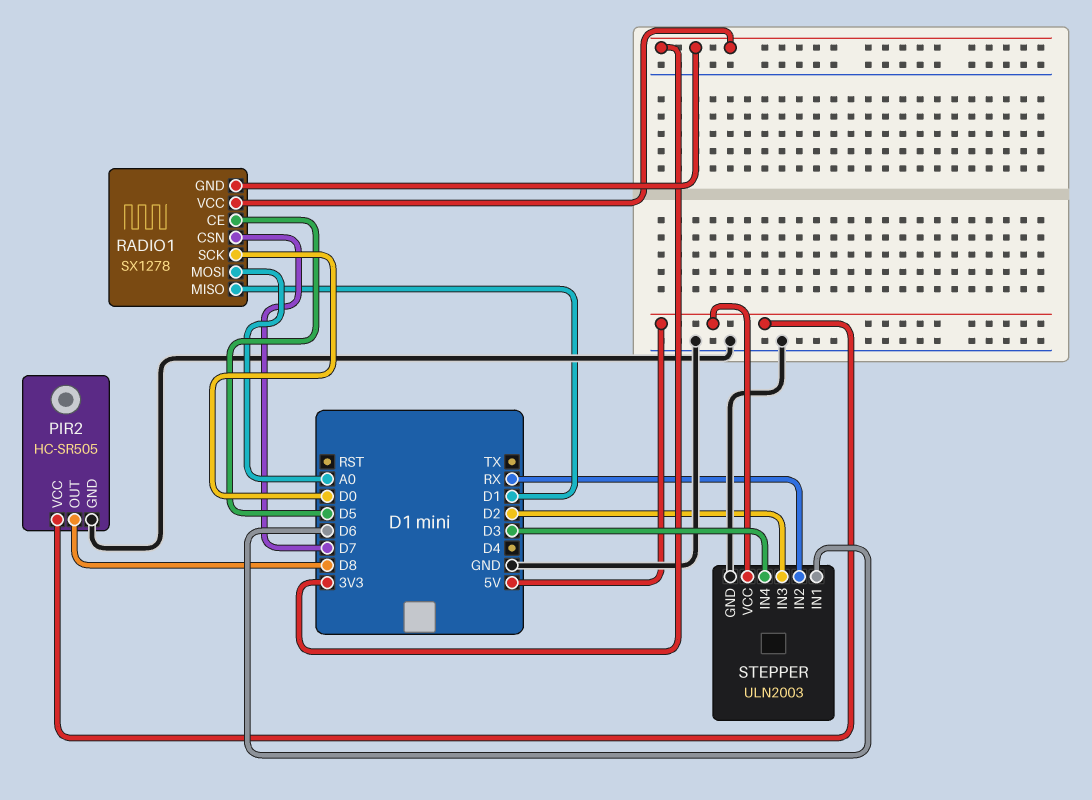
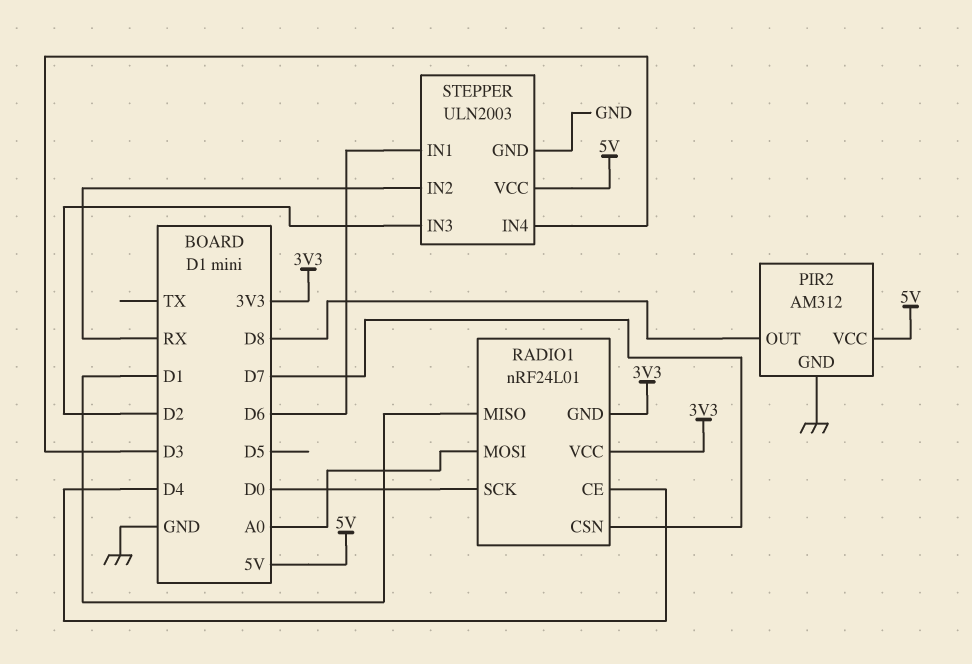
PIR2: HC-SR505 -> AM312
RADIO1: SX1278 -> nRF24L01
RADIO1 pin CE: D5 -> D4

